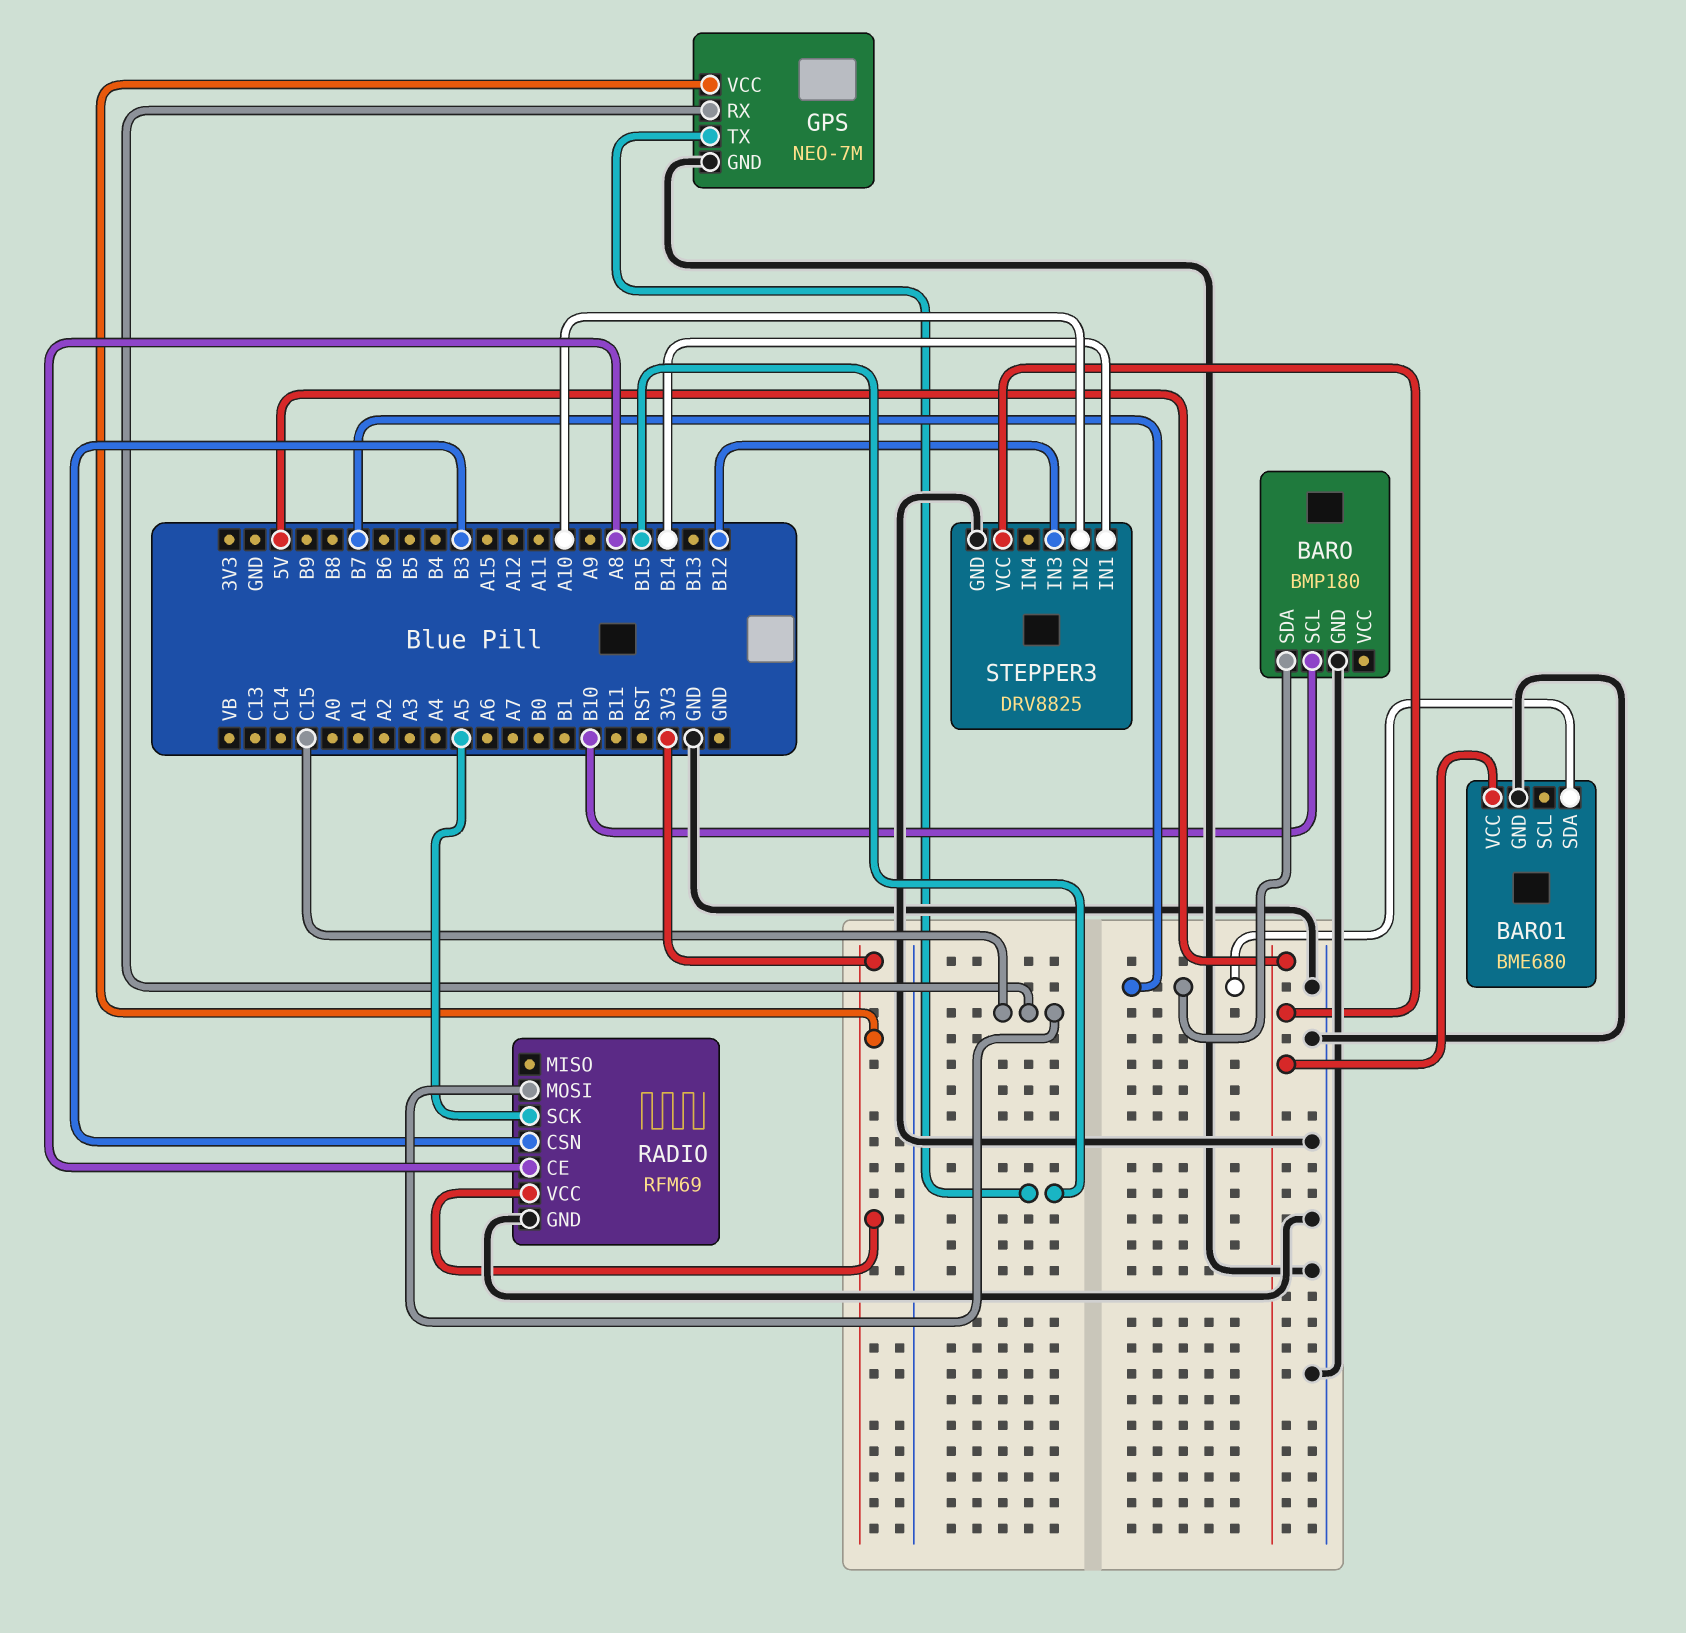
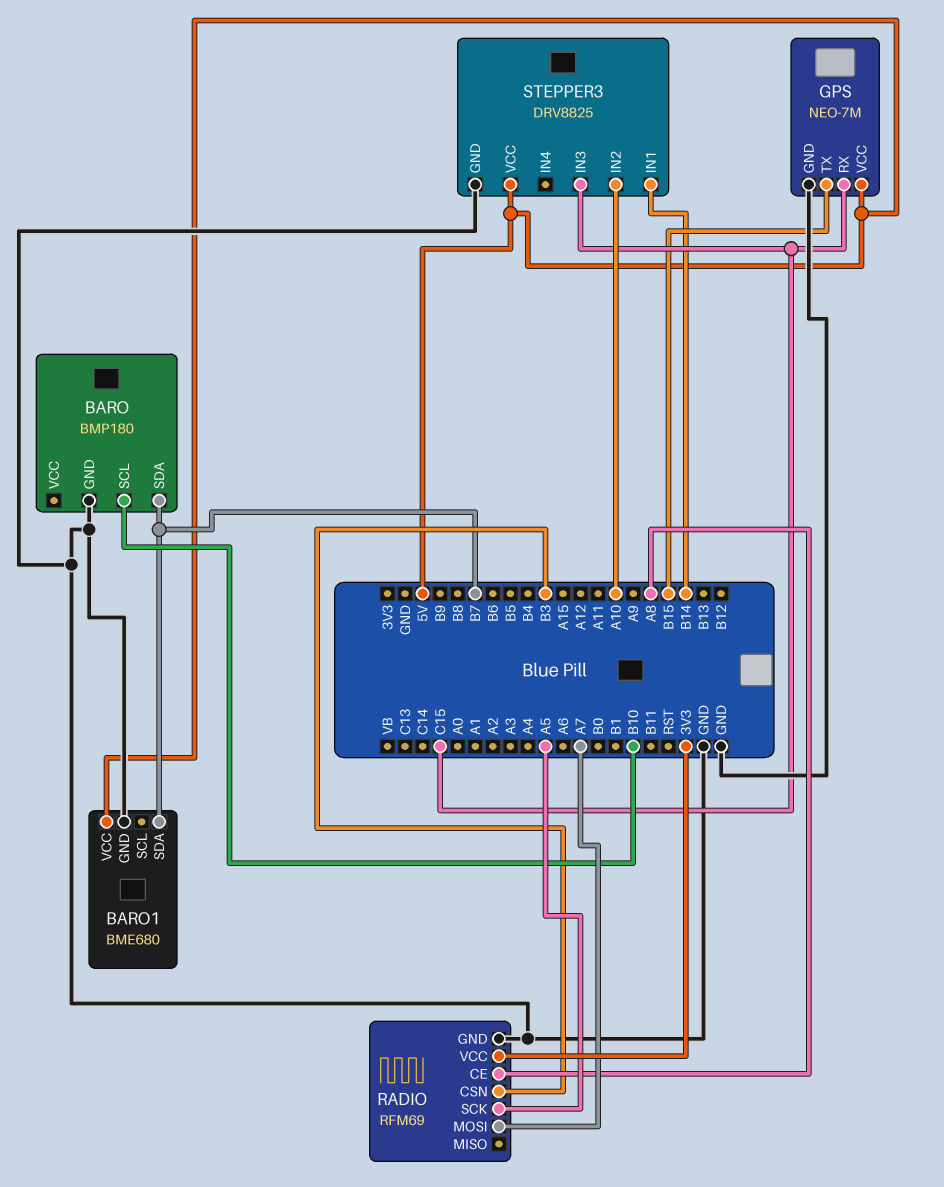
GPS pin VCC: 3V3 -> 5V
RADIO pin MOSI: C15 -> A7
STEPPER3 pin IN3: B12 -> C15

